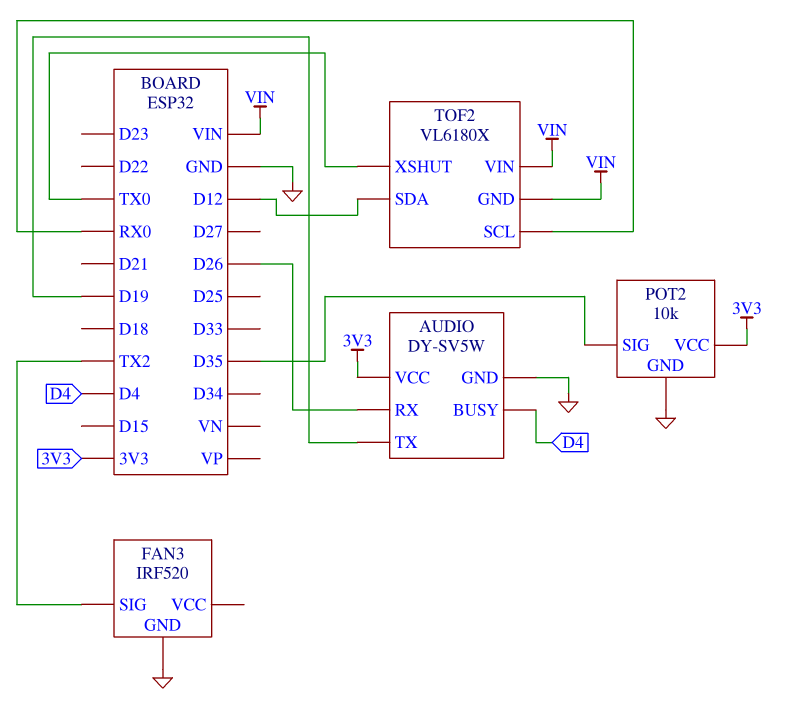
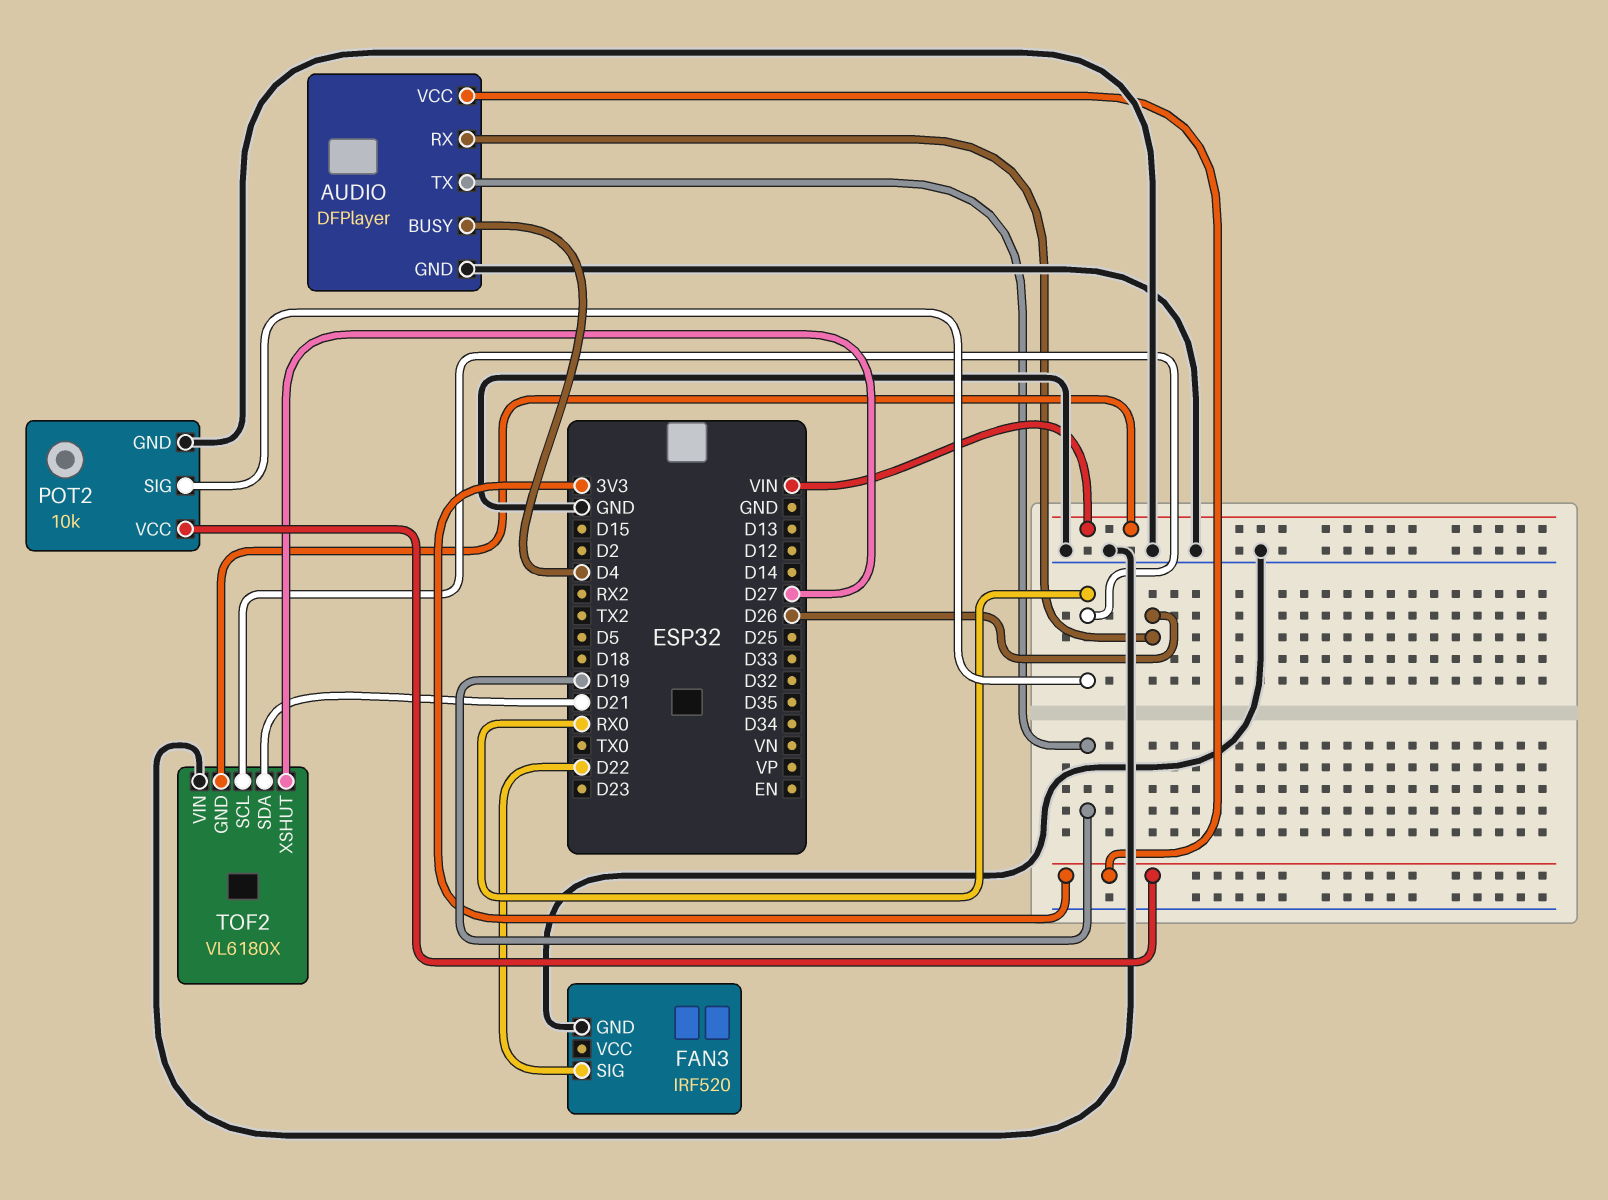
AUDIO: DY-SV5W -> DFPlayer
FAN3 pin SIG: TX2 -> D22
POT2 pin SIG: D35 -> RX0
TOF2 pin SDA: D12 -> D21
TOF2 pin VIN: VIN -> GND
TOF2 pin XSHUT: TX0 -> D27

